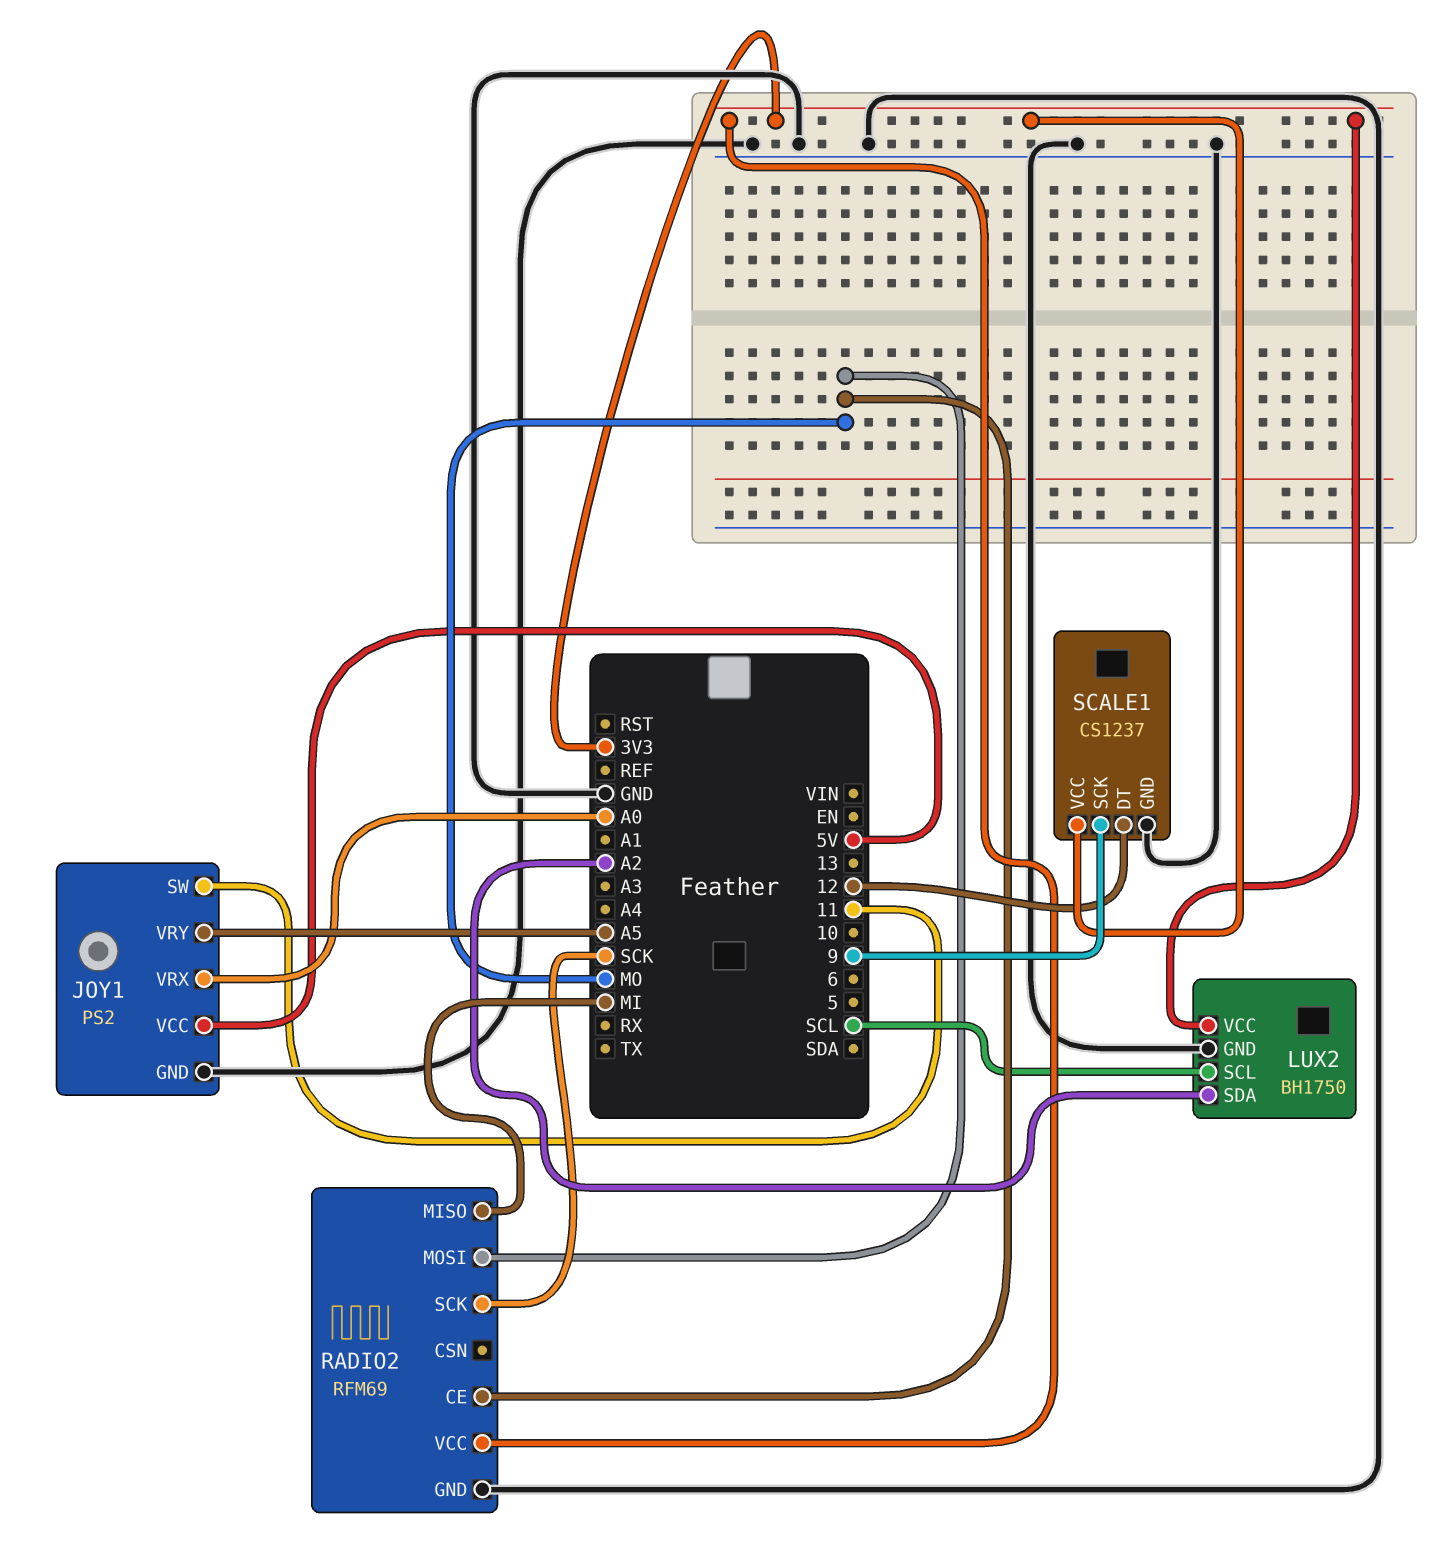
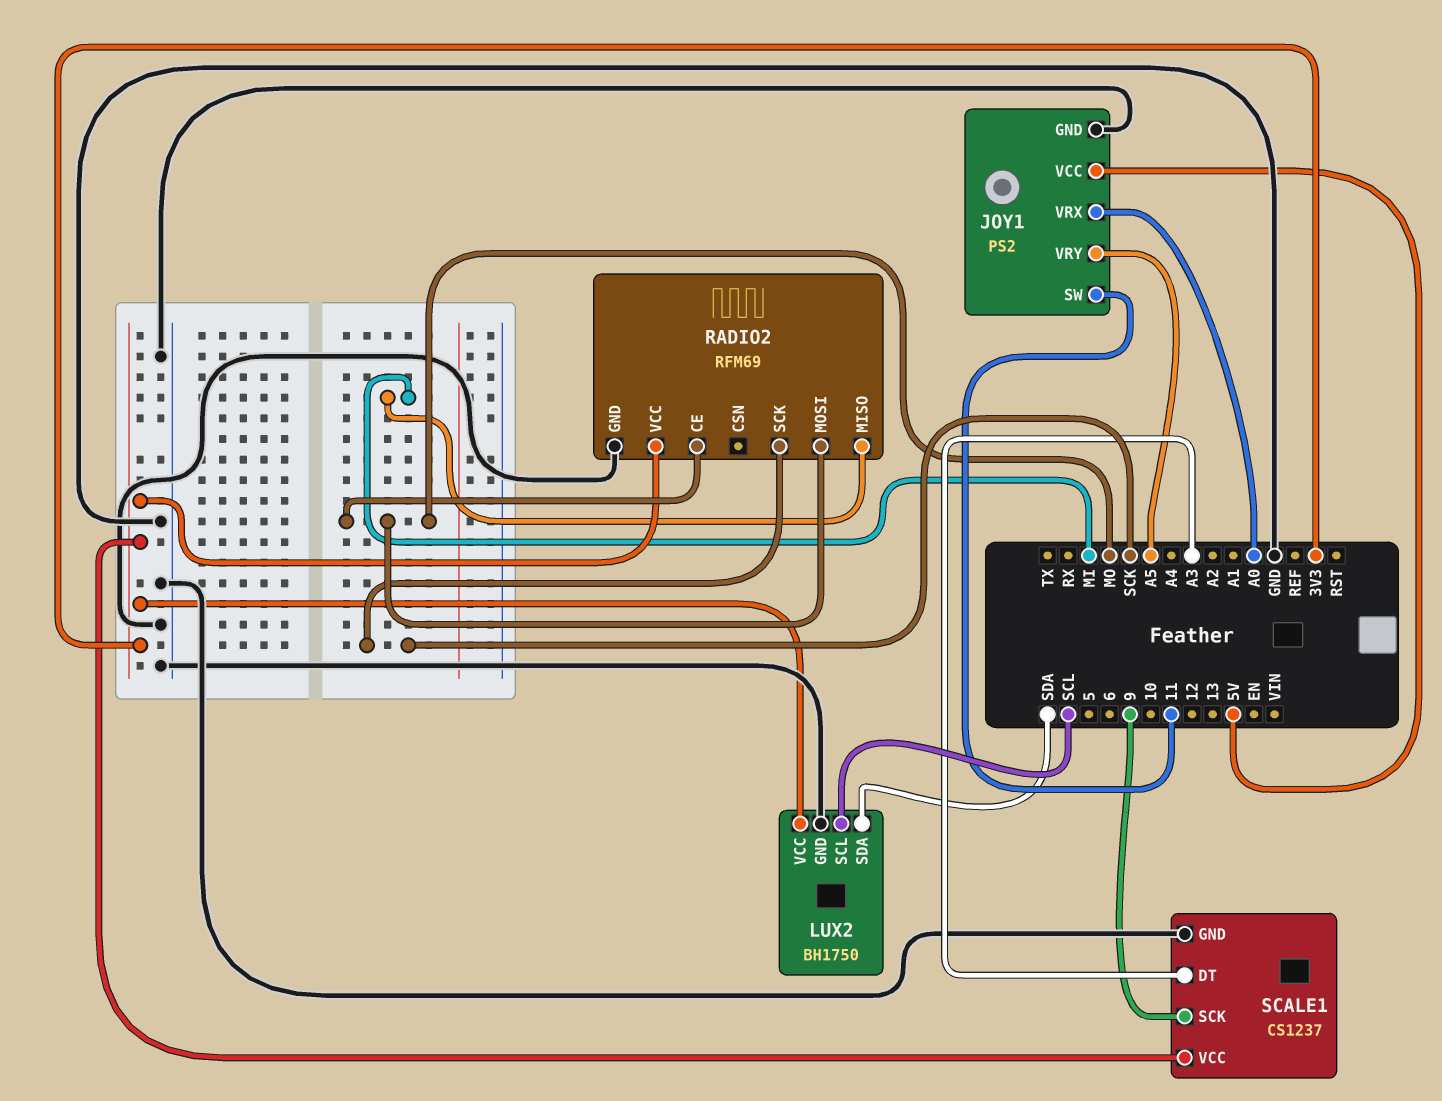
LUX2 pin SDA: A2 -> SDA
SCALE1 pin DT: 12 -> A3

